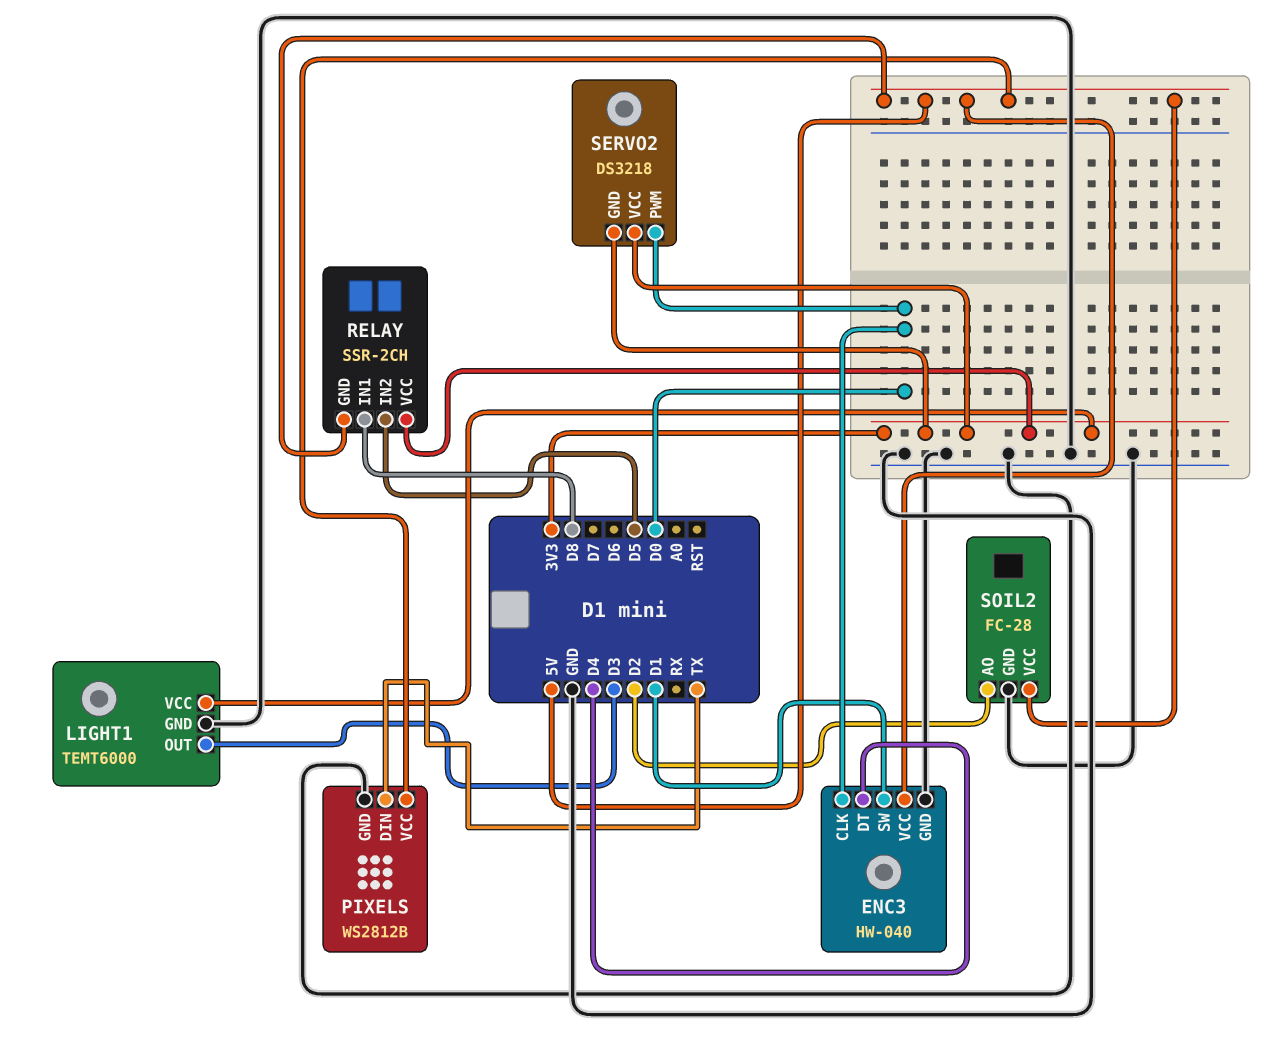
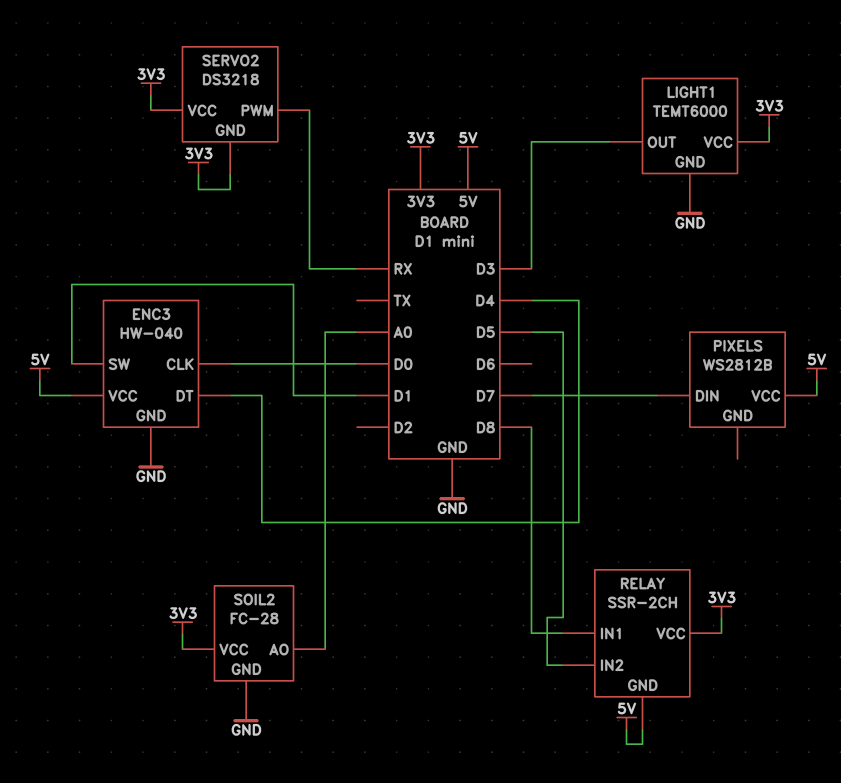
PIXELS pin DIN: TX -> D7
PIXELS pin GND: GND -> none
SERVO2 pin PWM: D0 -> RX
SOIL2 pin AO: D2 -> A0
SOIL2 pin VCC: 5V -> 3V3

